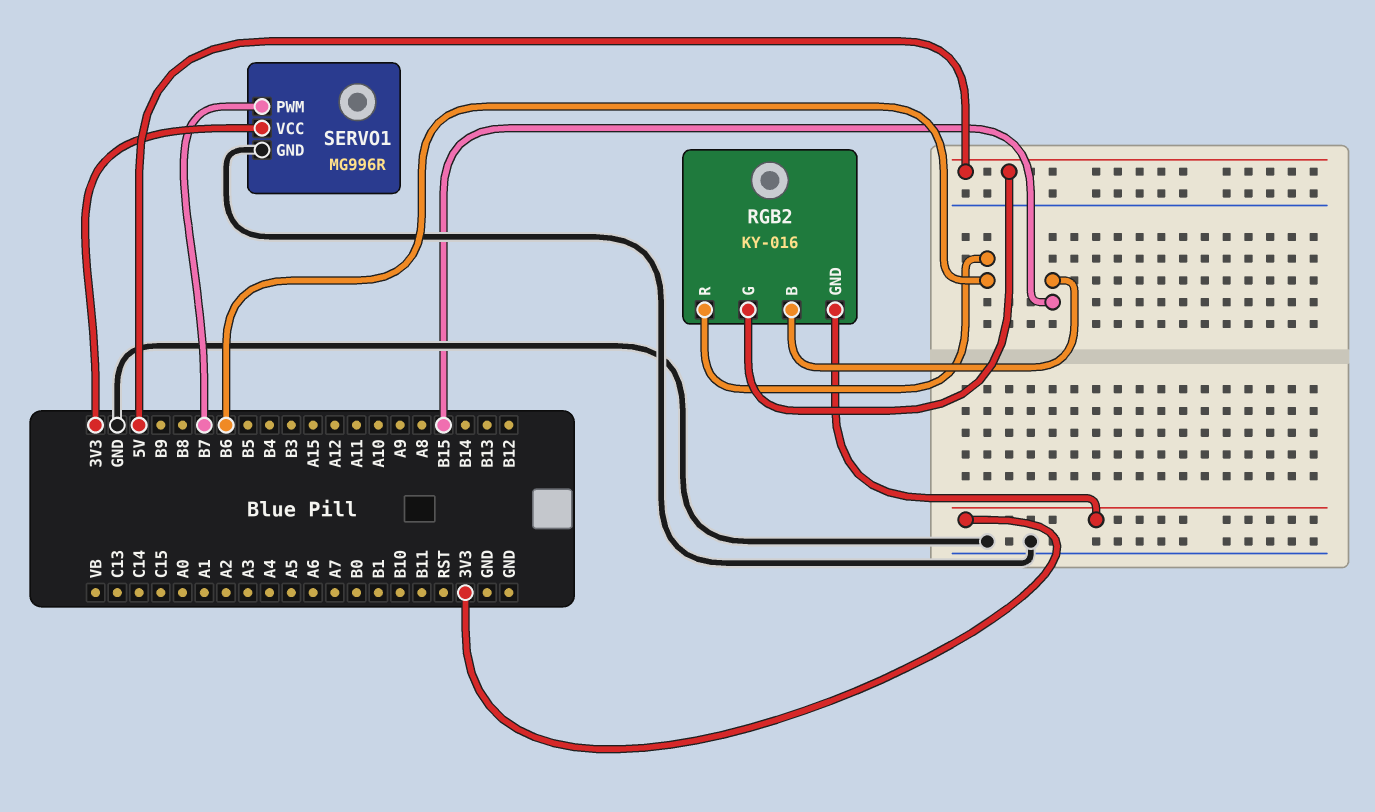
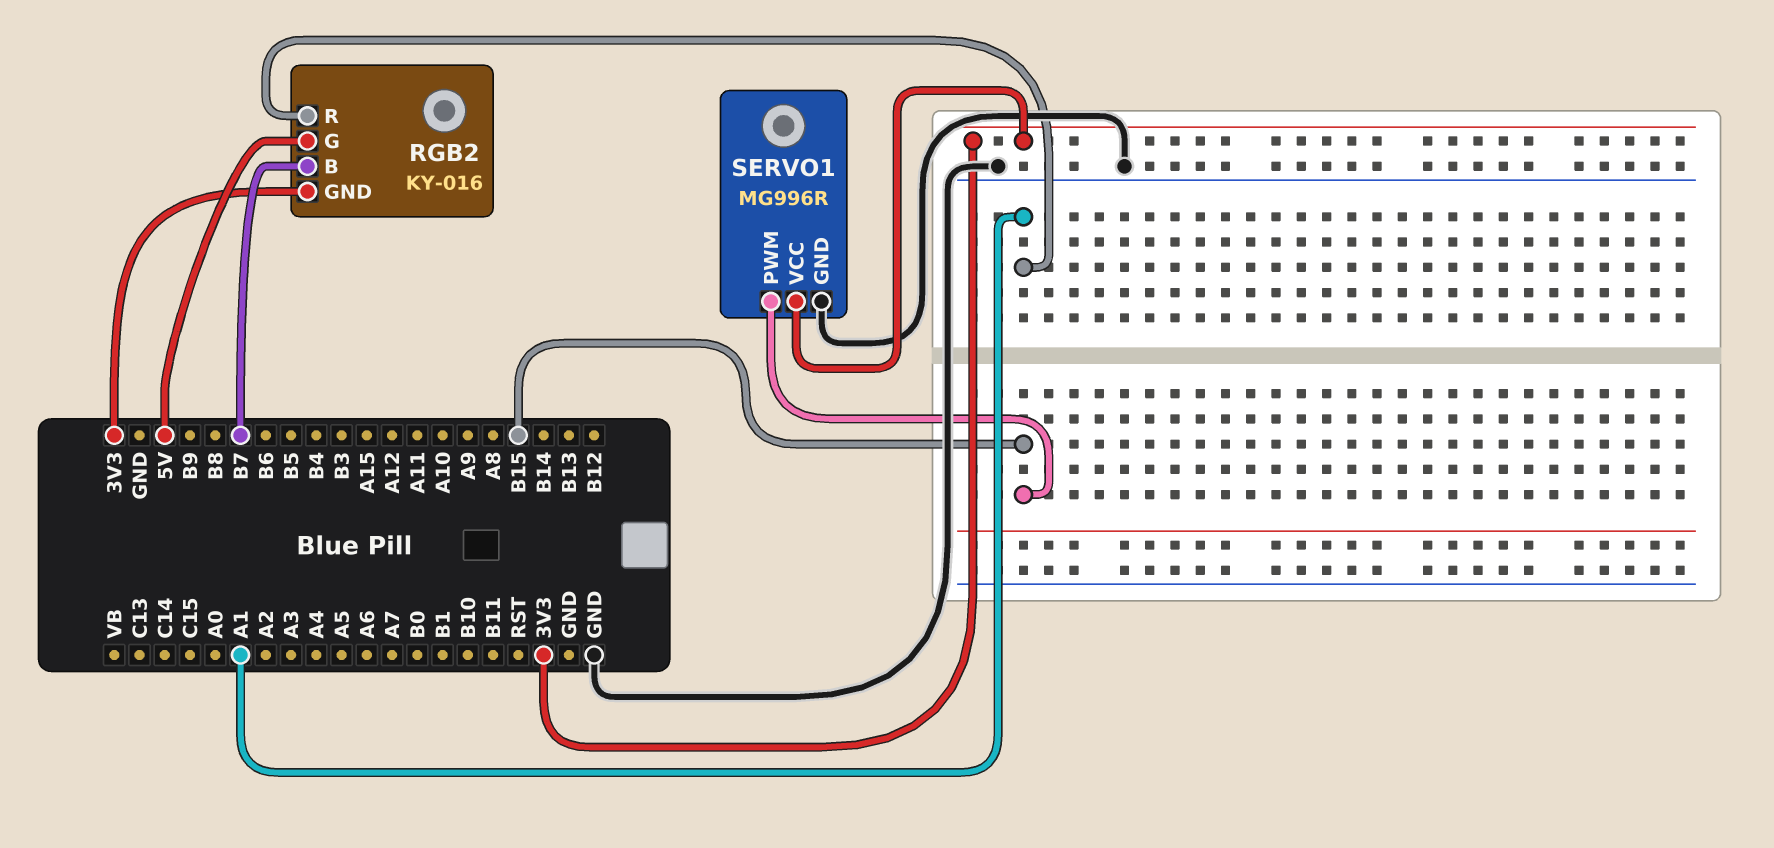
RGB2 pin B: B15 -> B7
RGB2 pin R: B6 -> A1
SERVO1 pin PWM: B7 -> B15

